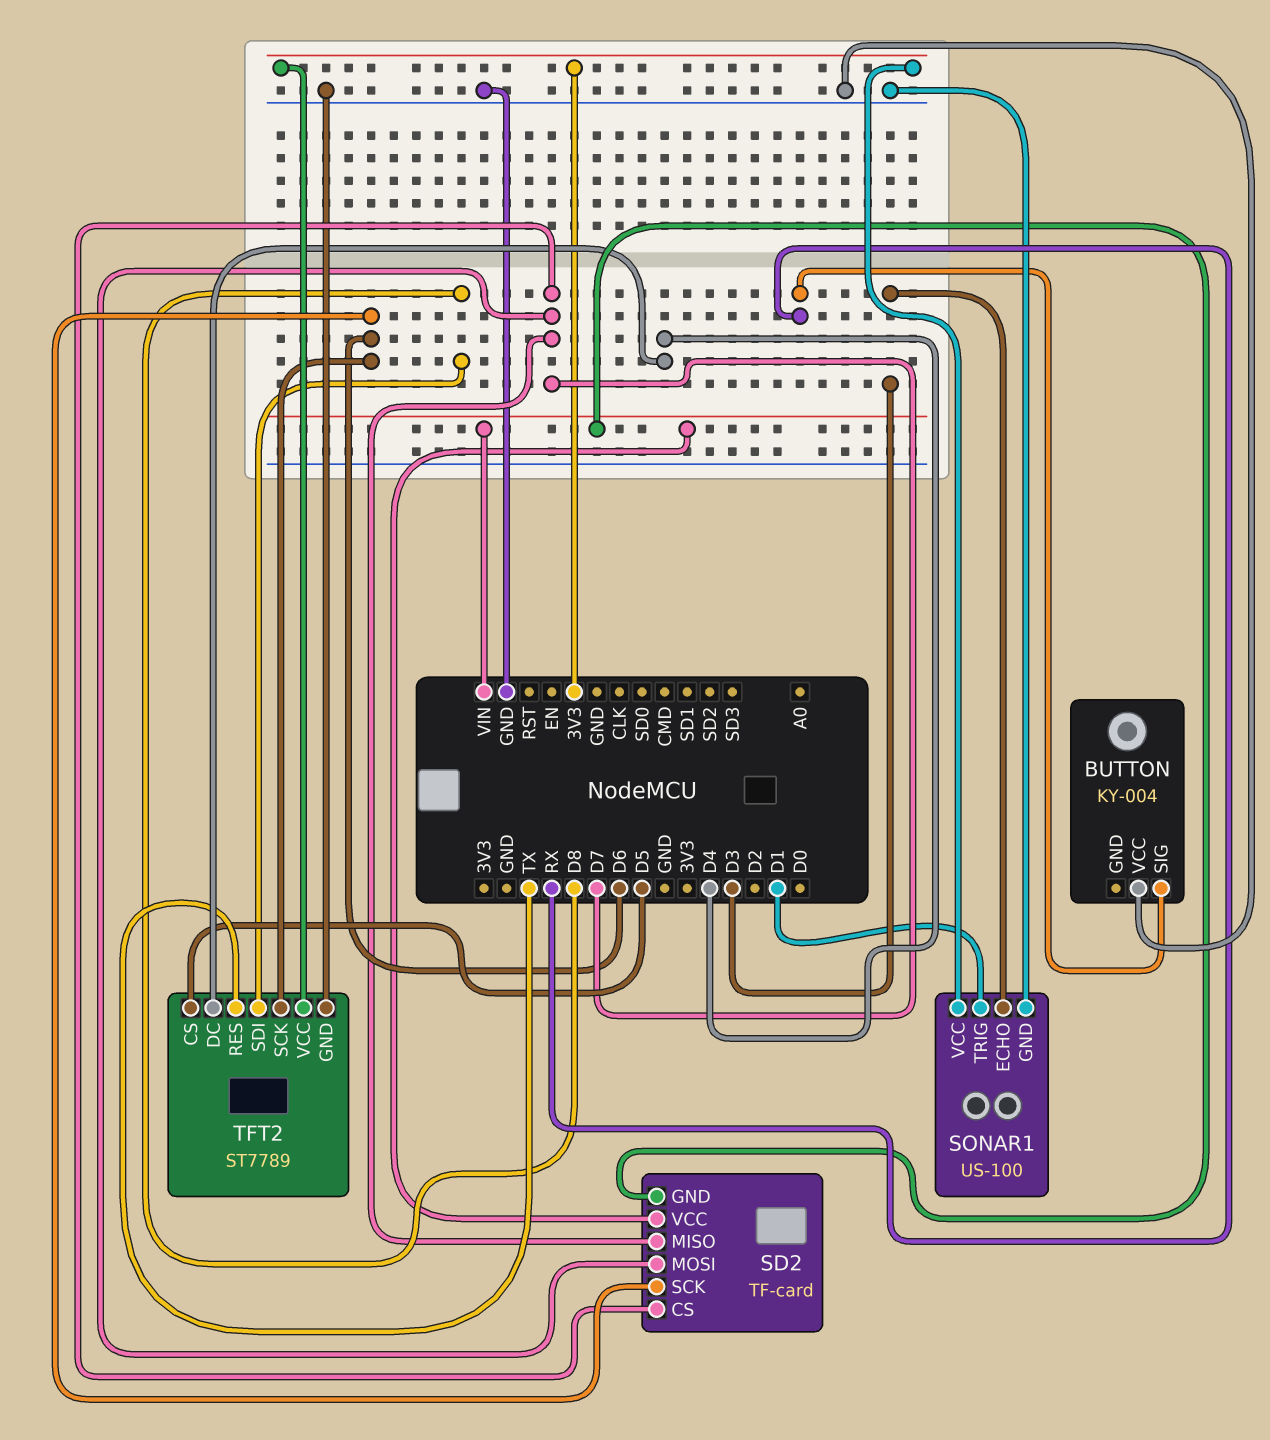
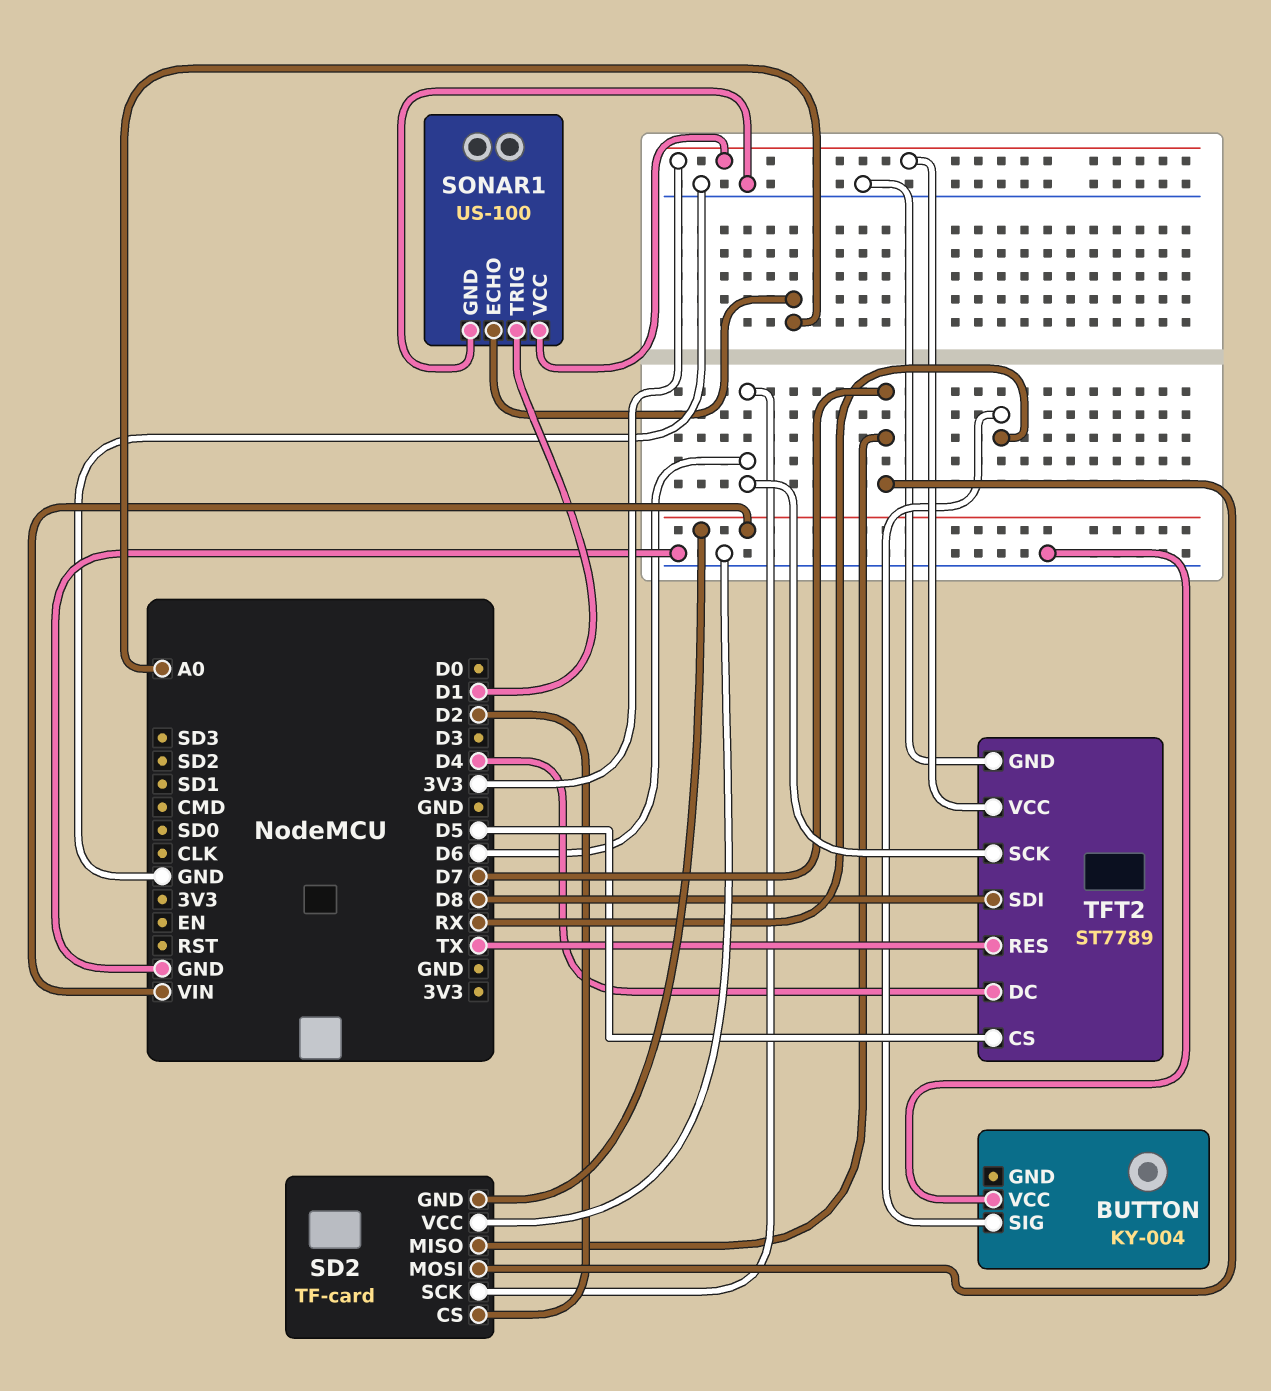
SD2 pin CS: D7 -> D2
SD2 pin VCC: VIN -> GND
SONAR1 pin ECHO: D3 -> A0

